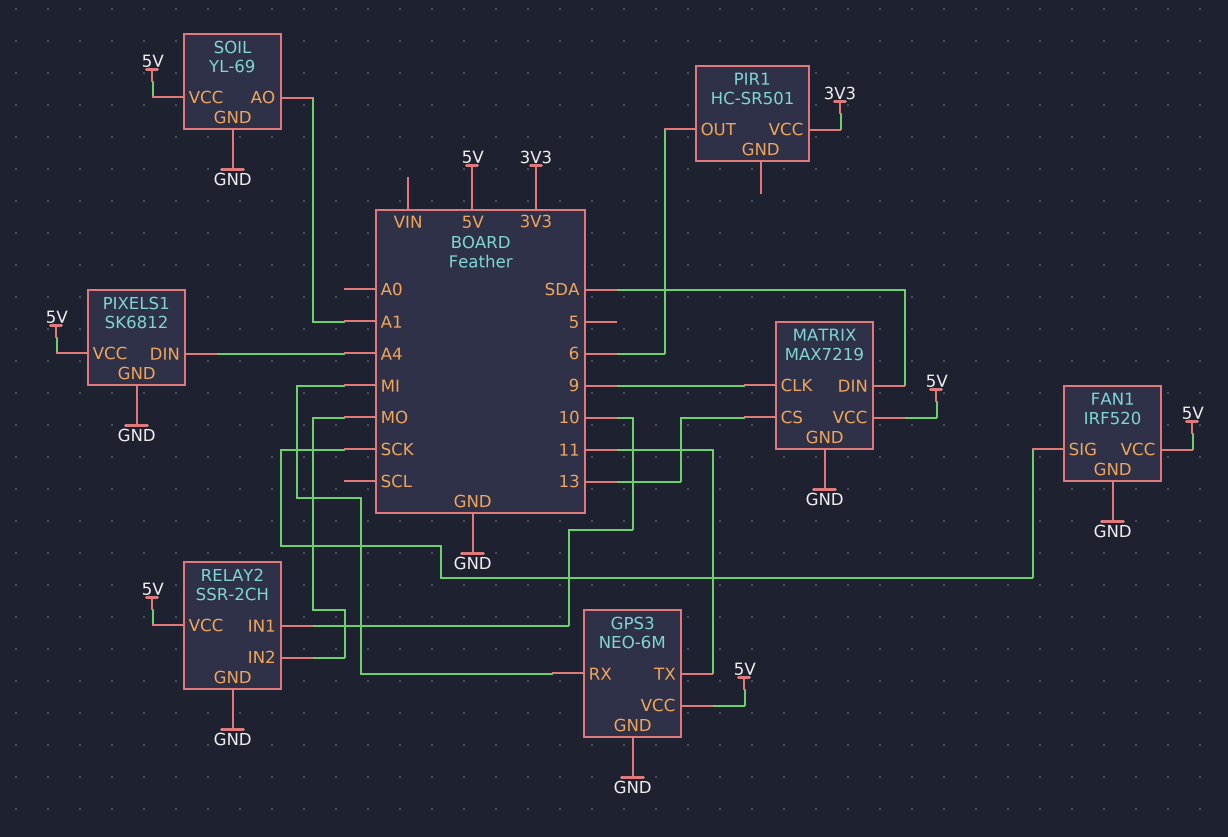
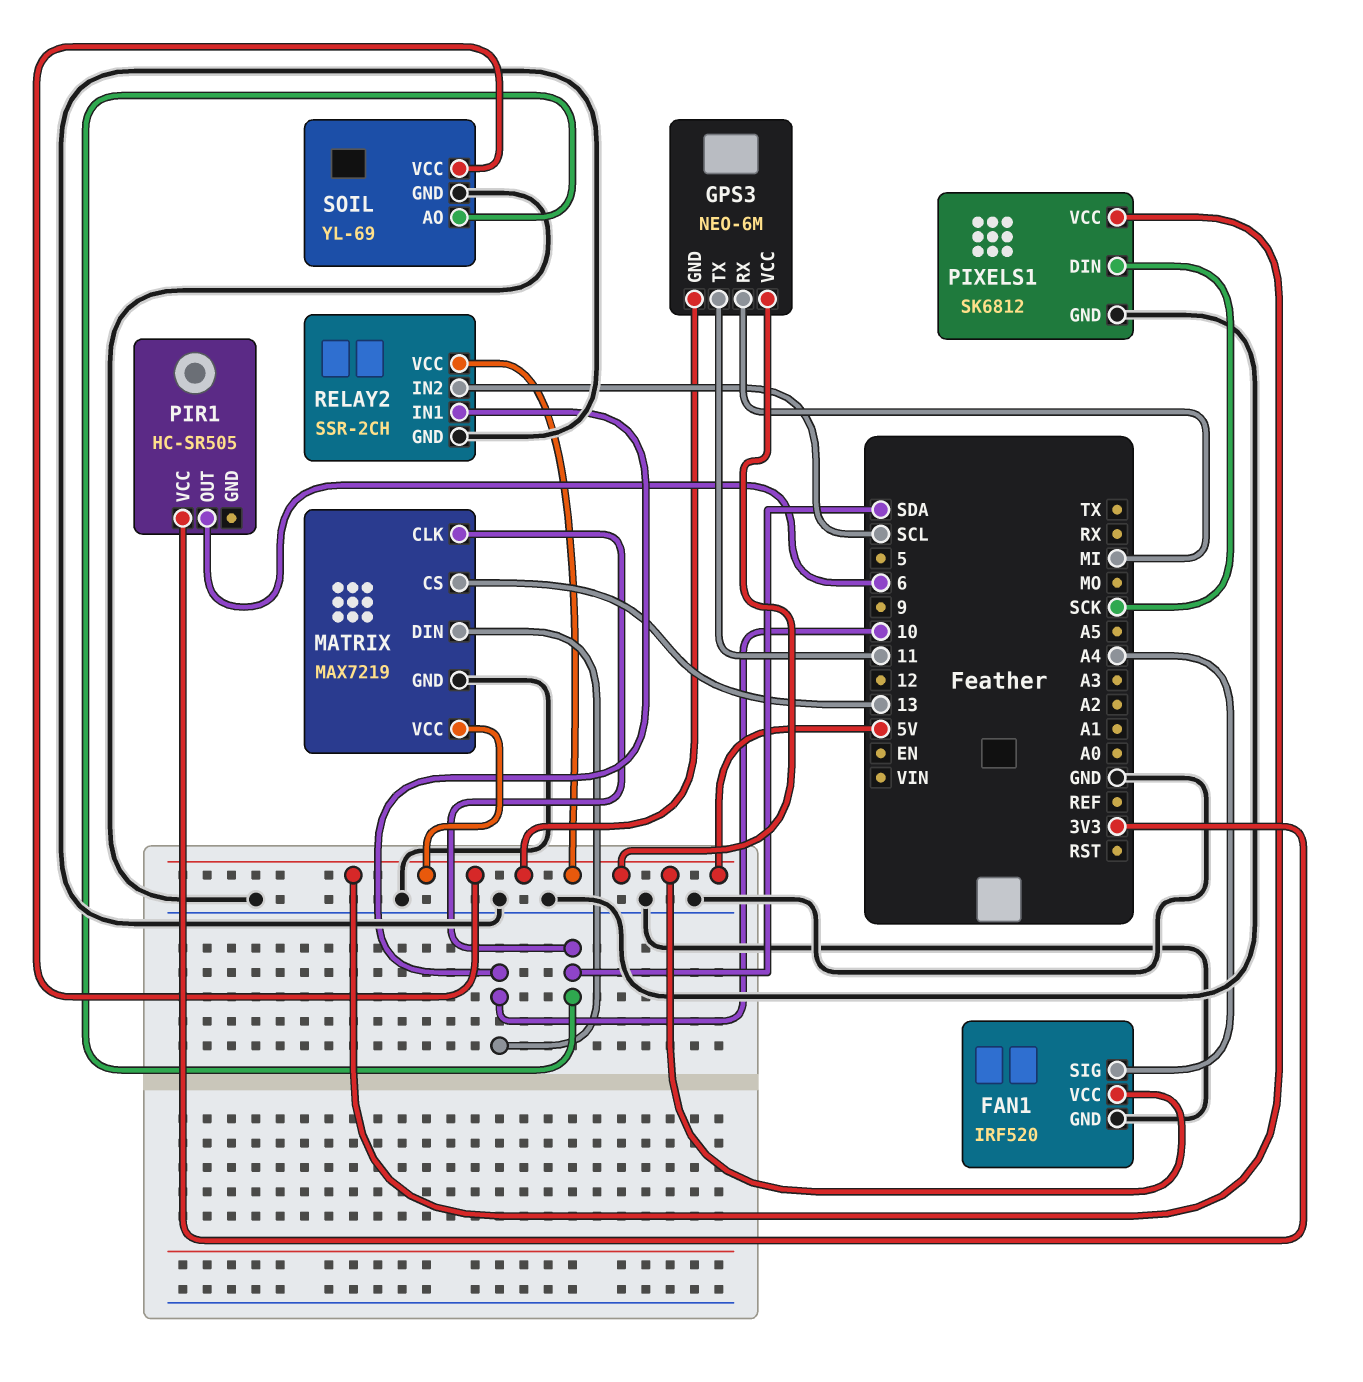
FAN1 pin SIG: SCK -> A4
GPS3 pin GND: GND -> 5V
MATRIX pin CLK: 9 -> SDA
MATRIX pin DIN: SDA -> 10
PIR1: HC-SR501 -> HC-SR505
PIXELS1 pin DIN: A4 -> SCK
RELAY2 pin IN2: MO -> SCL
SOIL pin AO: A1 -> SDA

